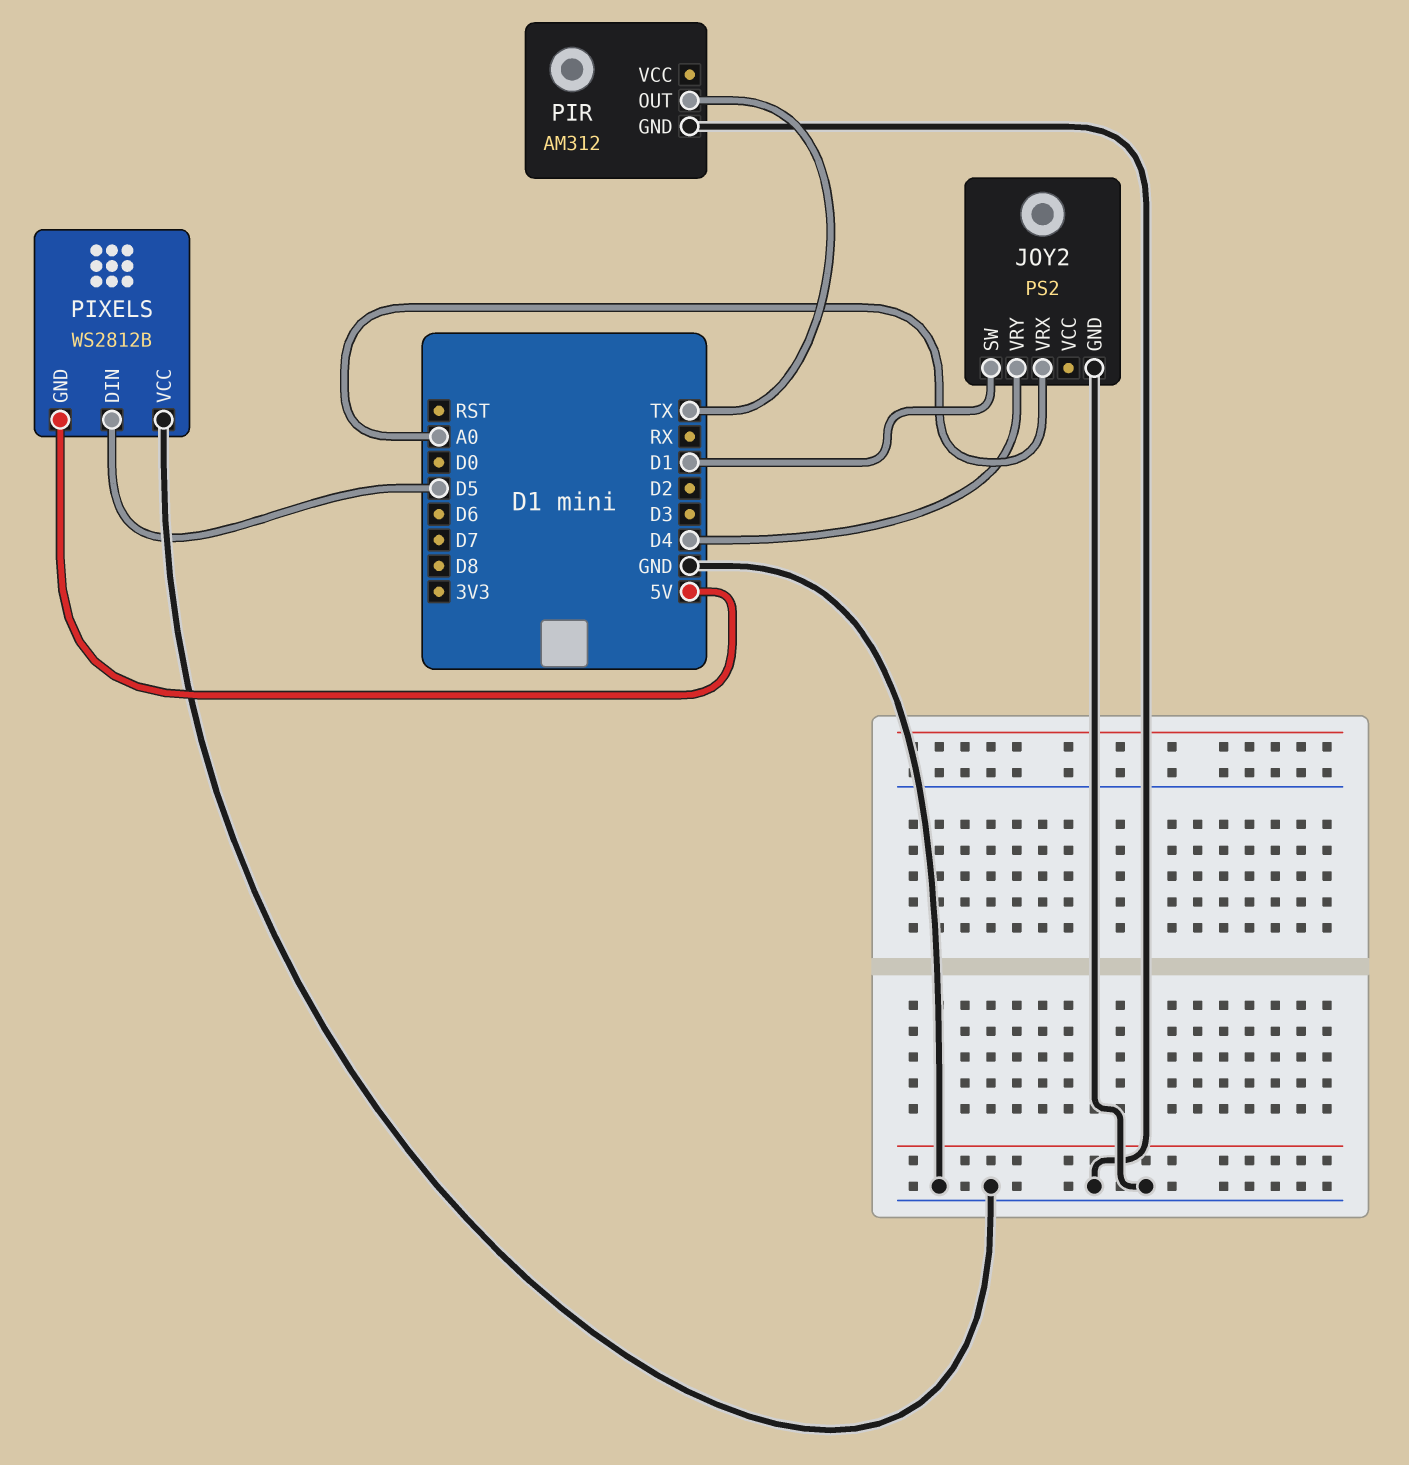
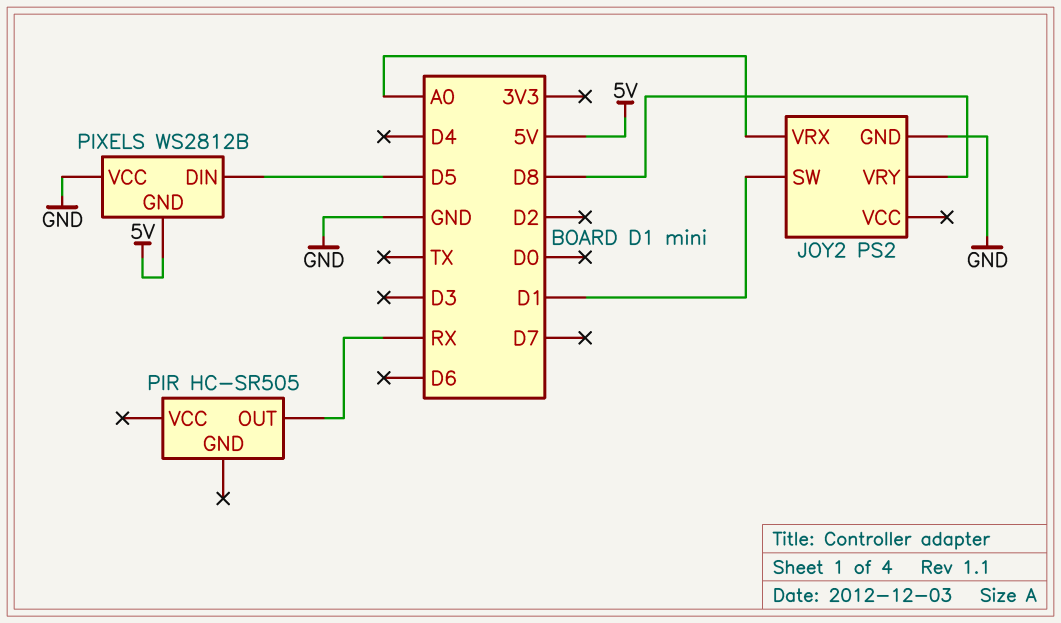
JOY2 pin VRY: D4 -> D8
PIR: AM312 -> HC-SR505
PIR pin GND: GND -> none
PIR pin OUT: TX -> RX

